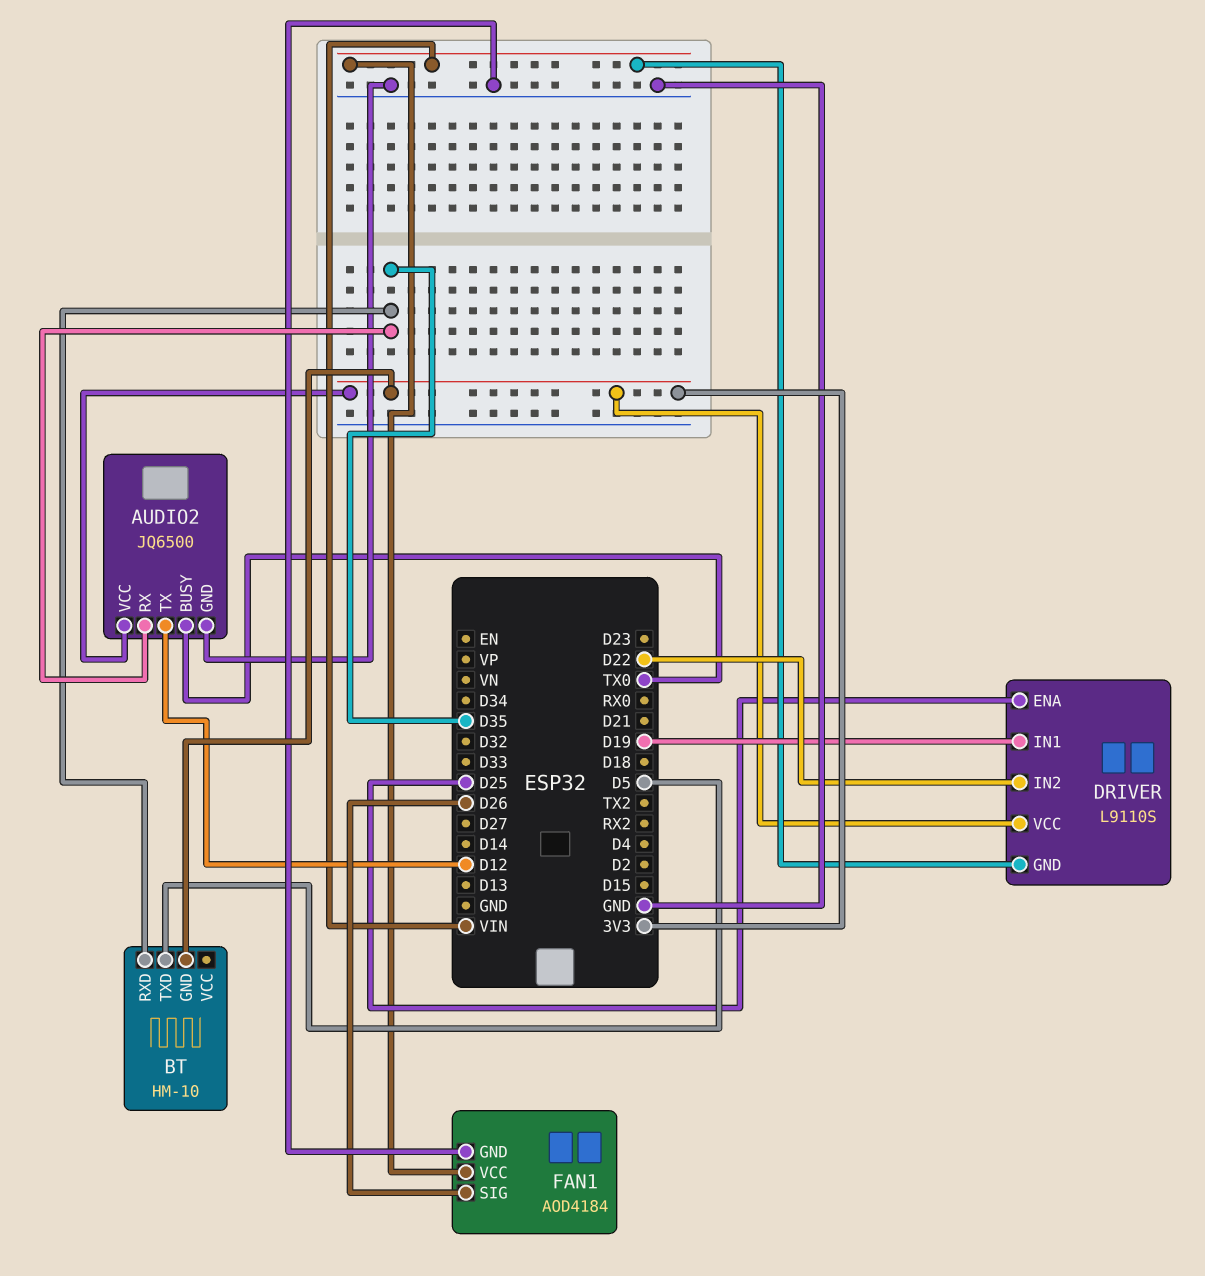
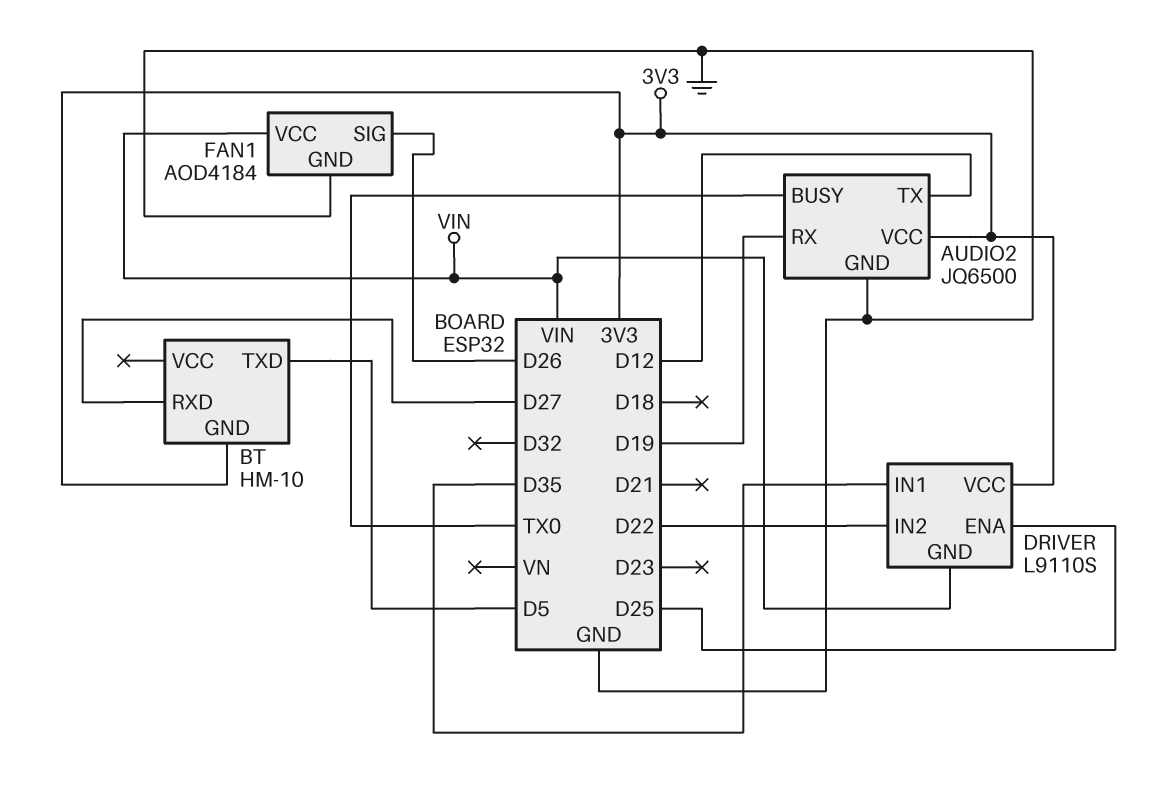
AUDIO2 pin RX: D35 -> D19
BT pin RXD: D35 -> D27
DRIVER pin IN1: D19 -> D35

